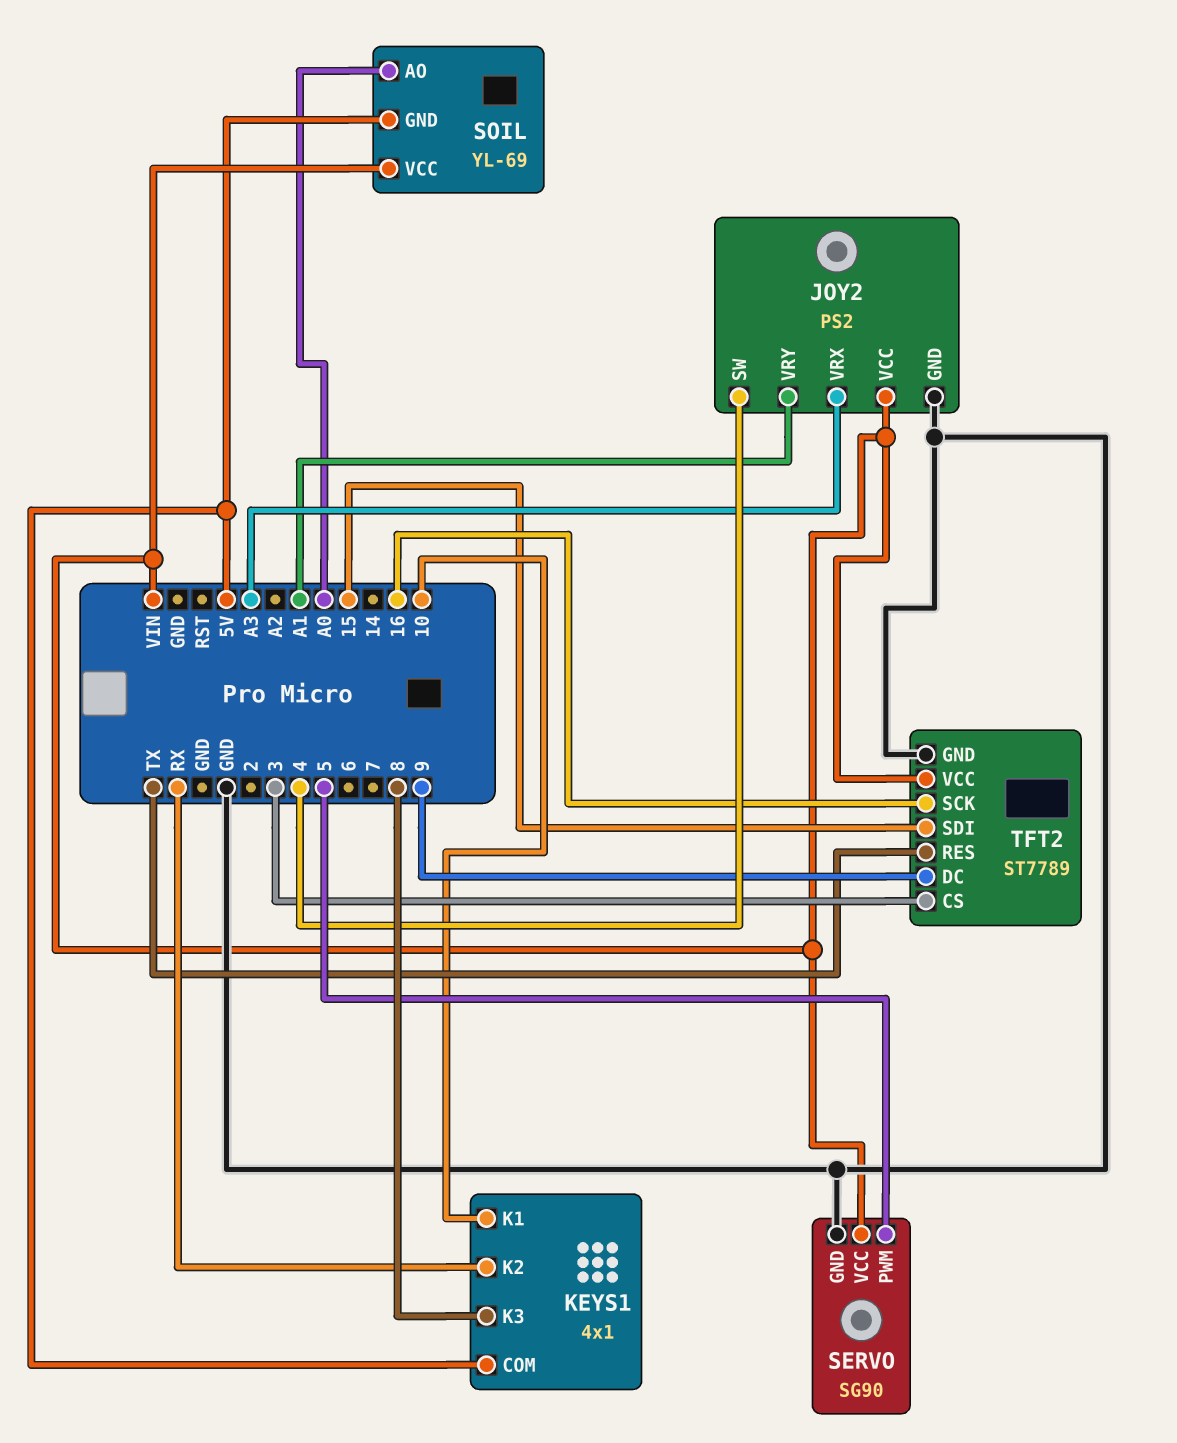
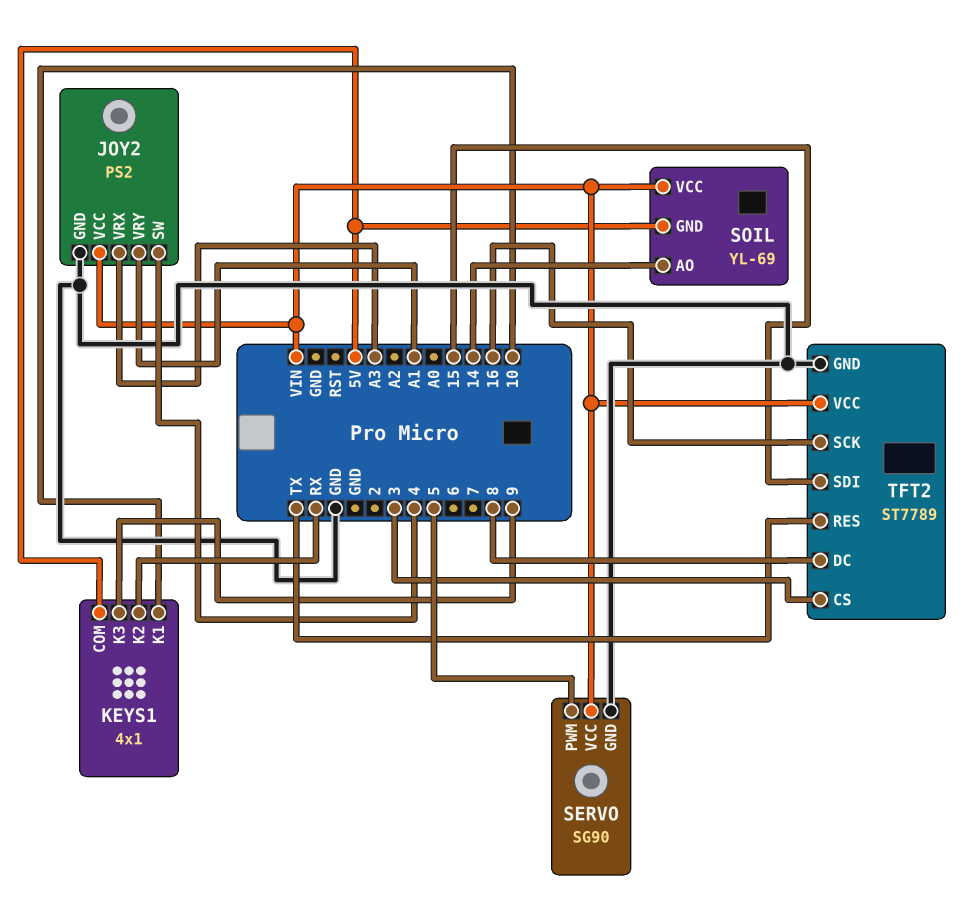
KEYS1 pin K3: 8 -> 9
SOIL pin AO: A0 -> 14
TFT2 pin DC: 9 -> 8

